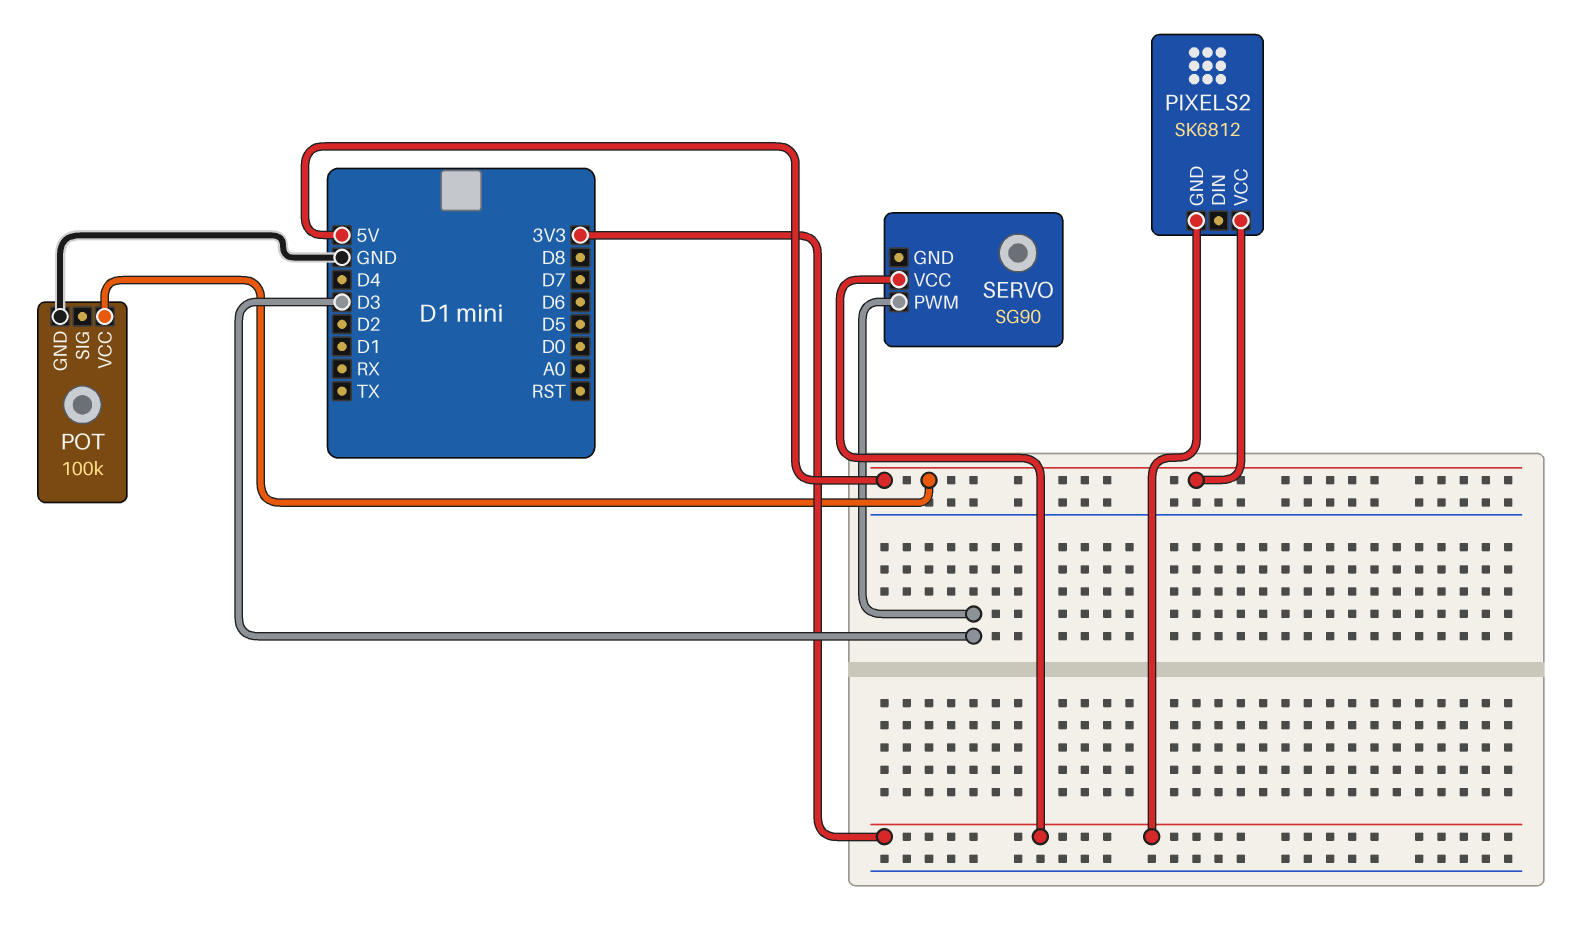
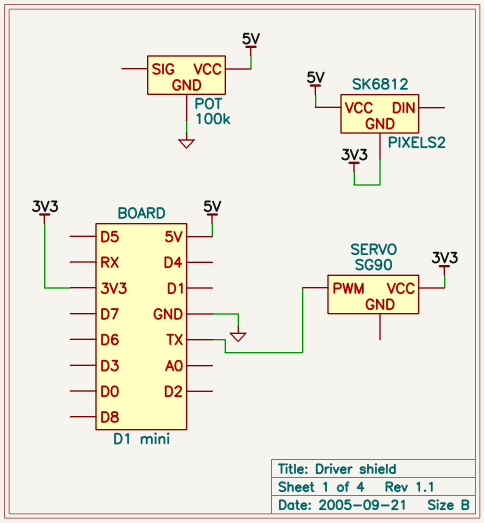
SERVO pin PWM: D3 -> TX

